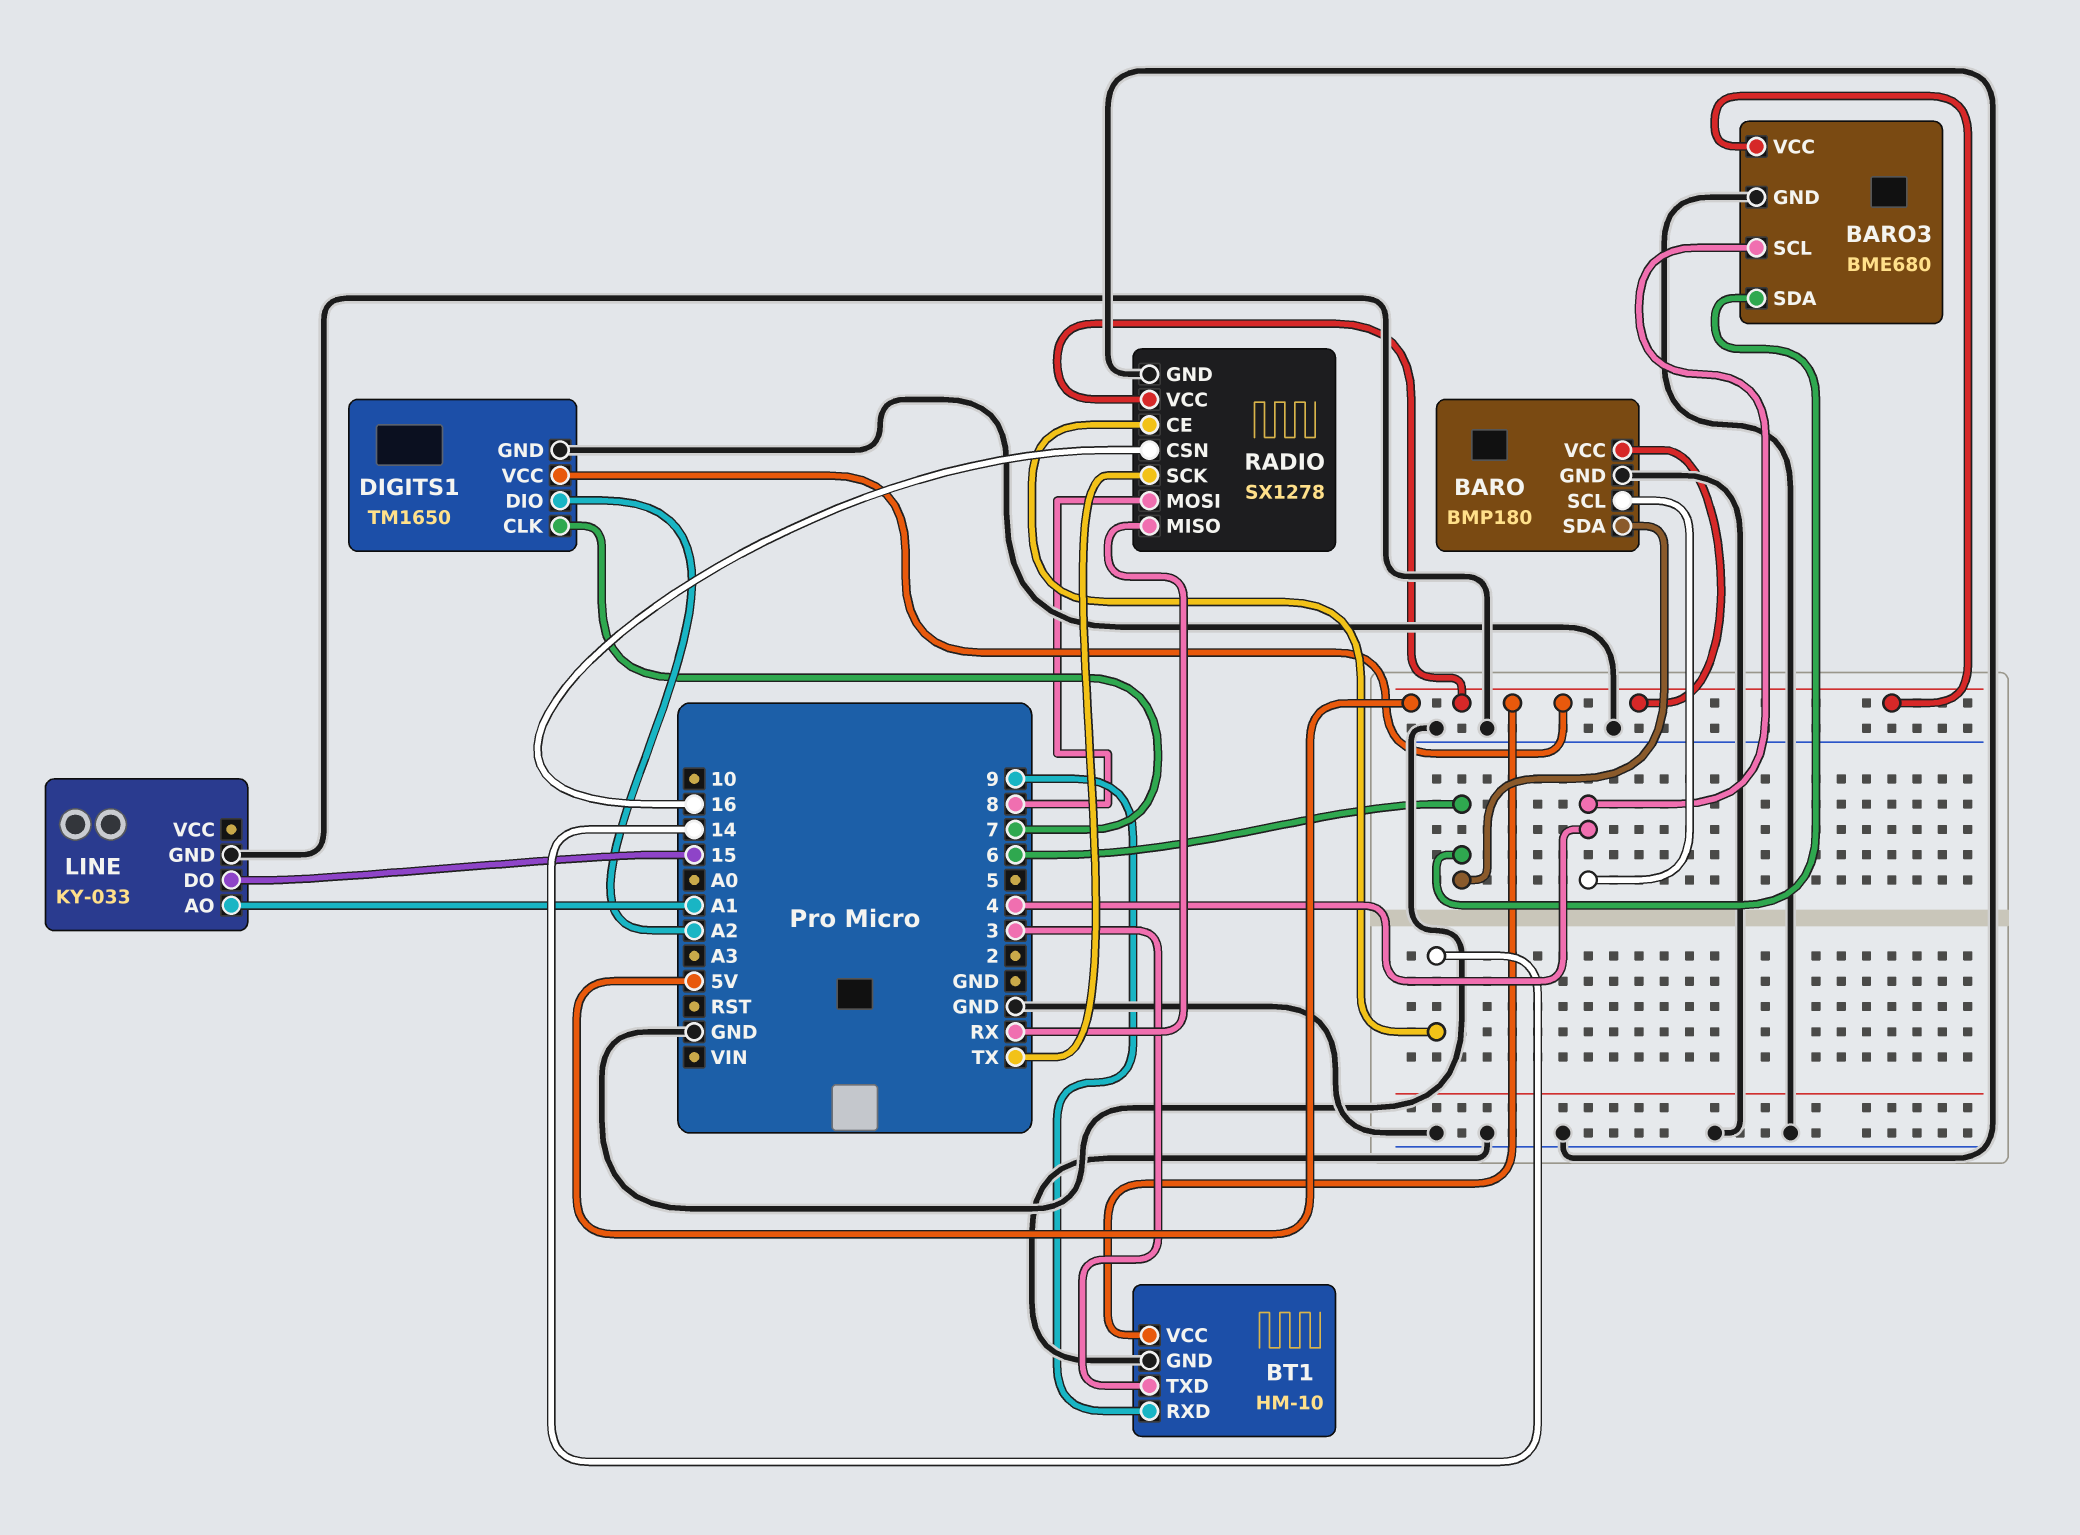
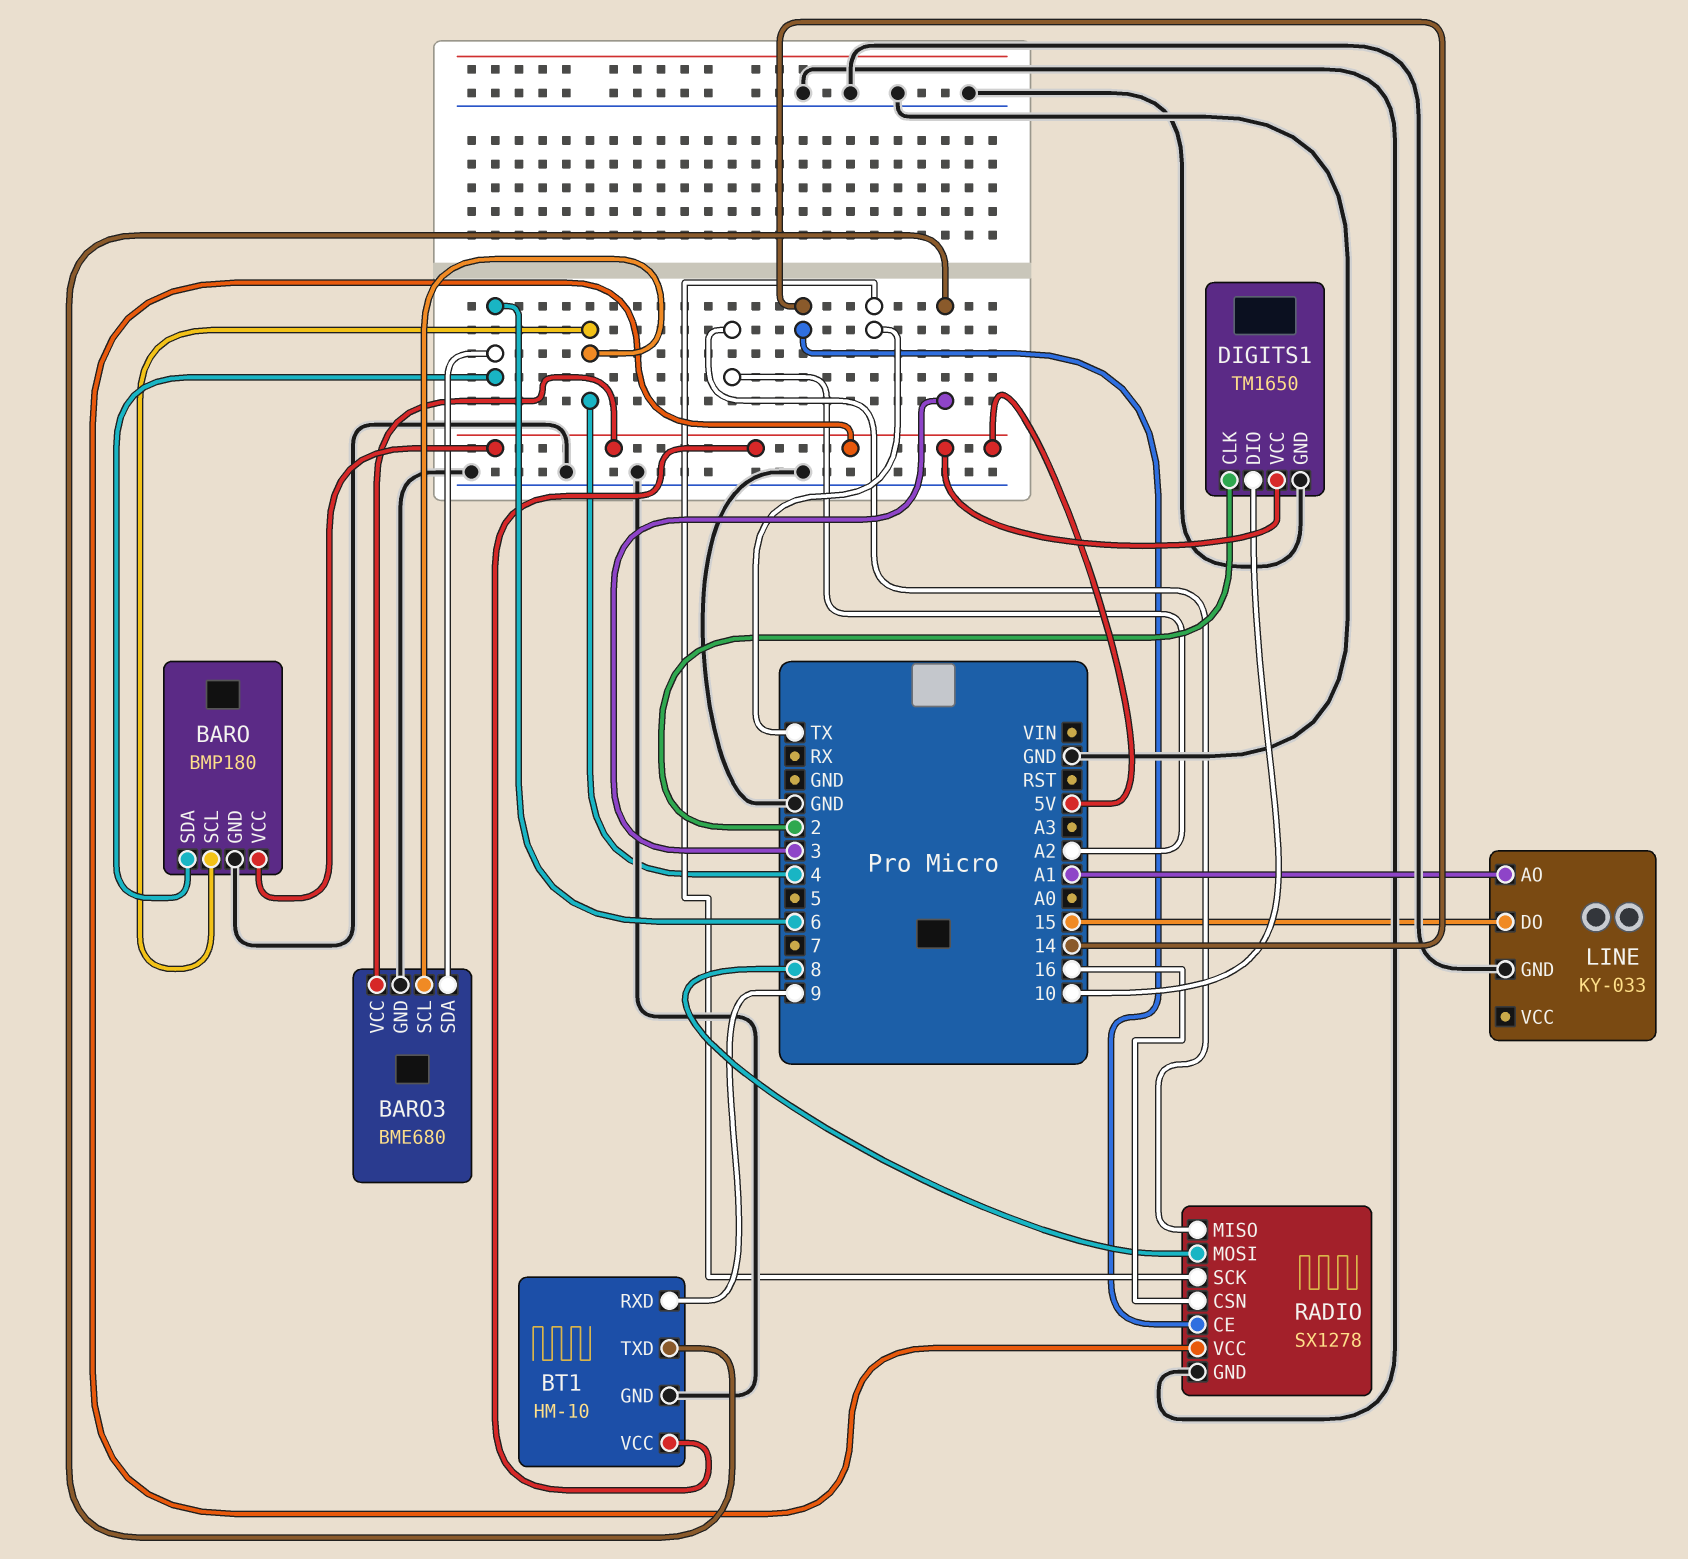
DIGITS1 pin CLK: 7 -> 2
DIGITS1 pin DIO: A2 -> 10
RADIO pin MISO: RX -> A2

